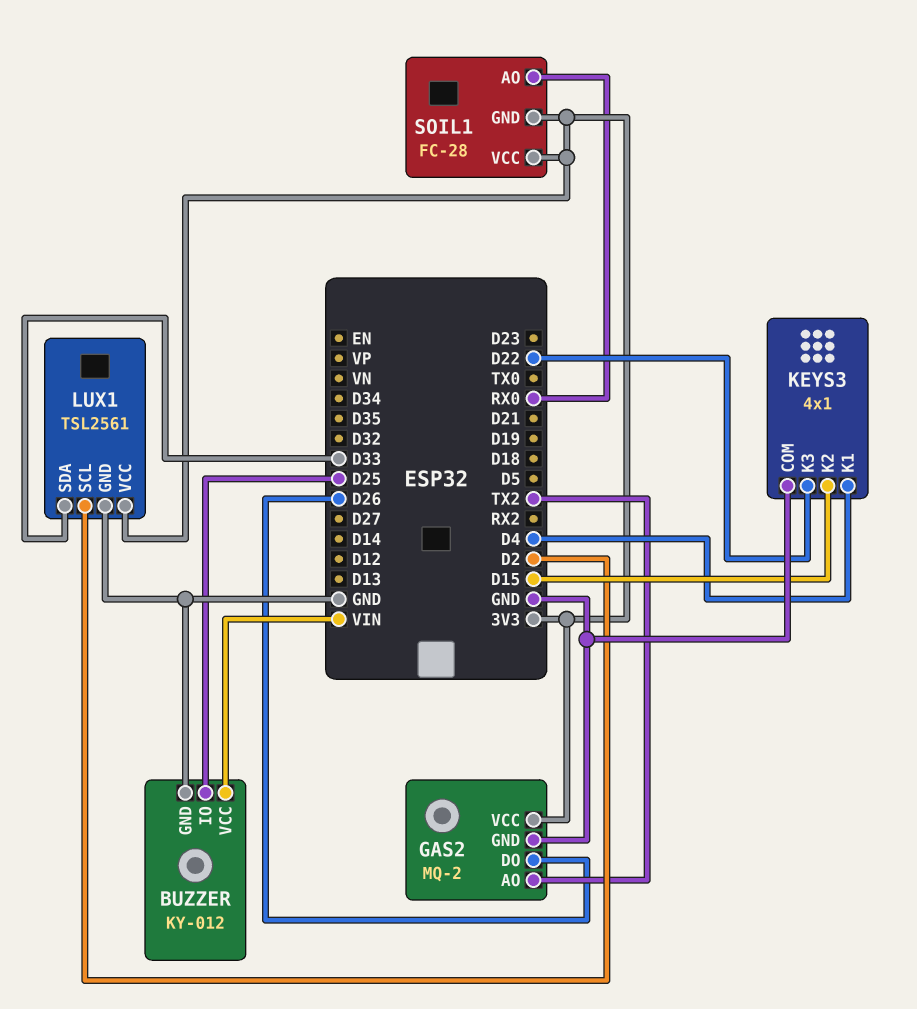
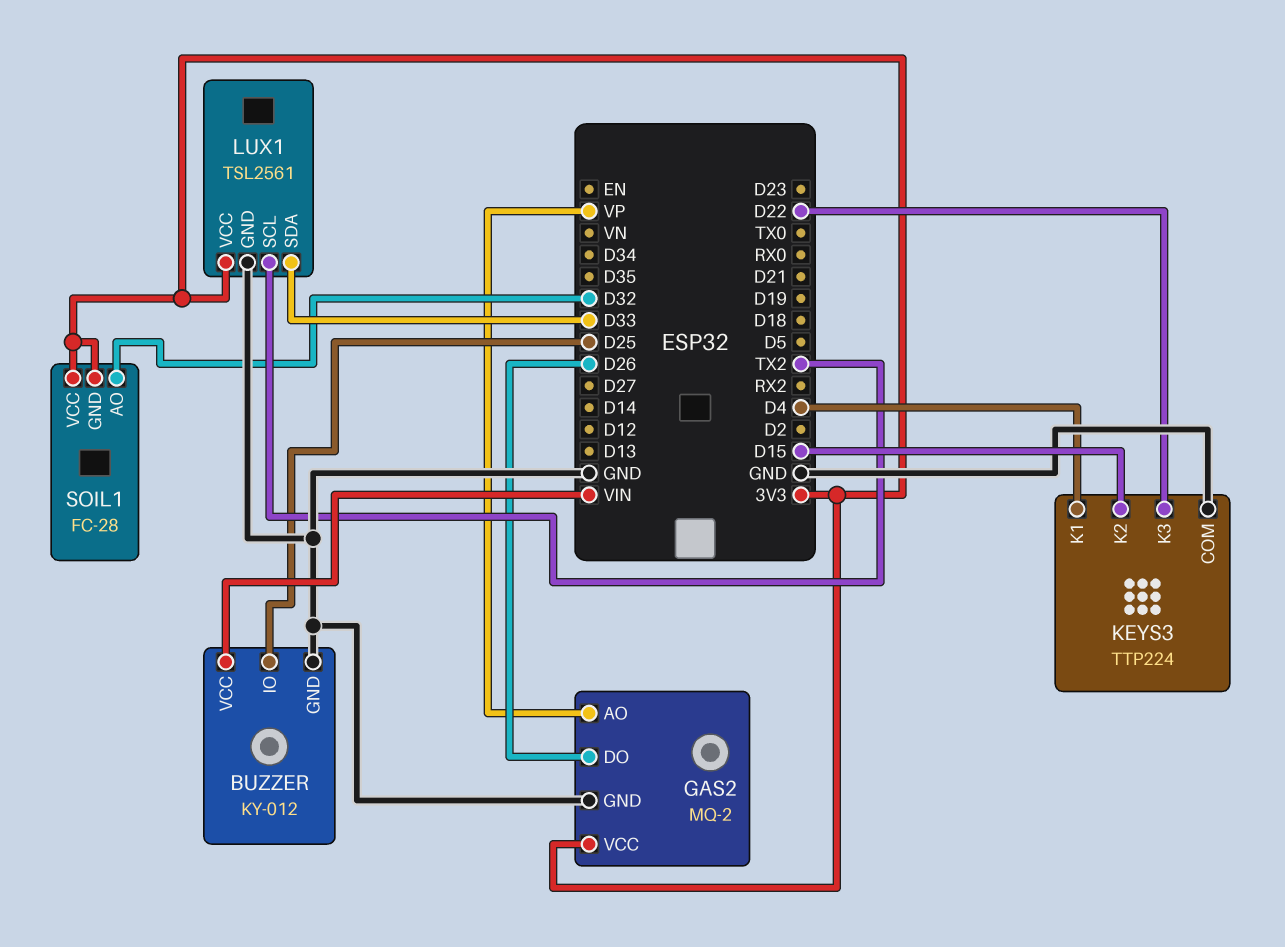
GAS2 pin AO: TX2 -> VP
KEYS3: 4x1 -> TTP224
LUX1 pin SCL: D2 -> TX2
SOIL1 pin AO: RX0 -> D32

